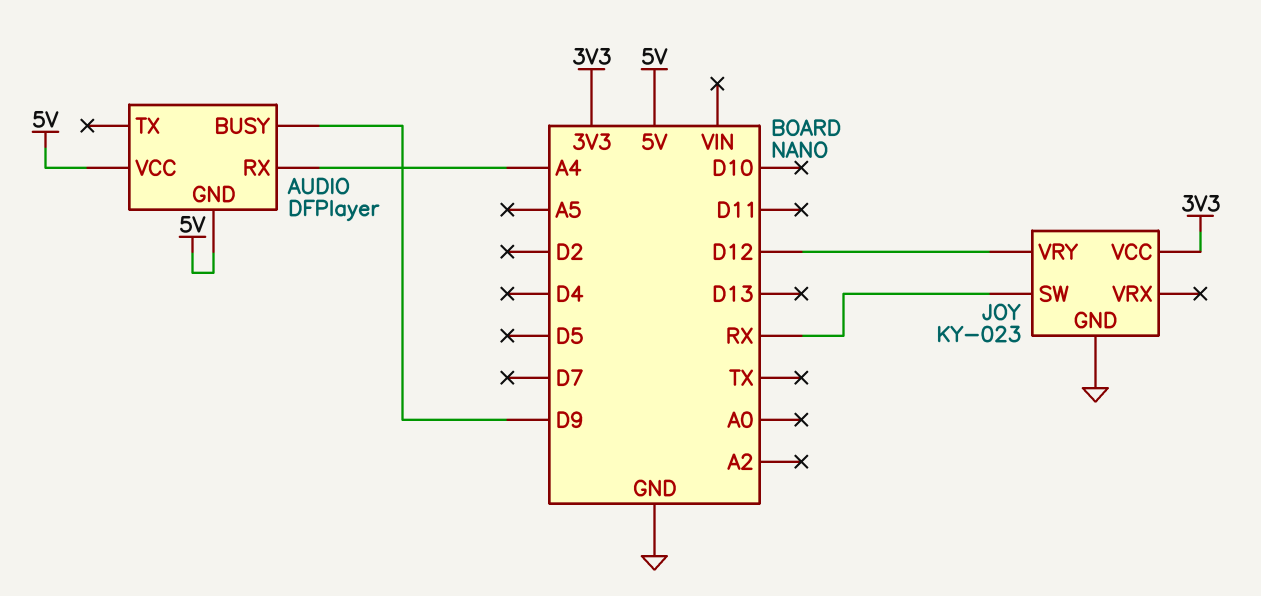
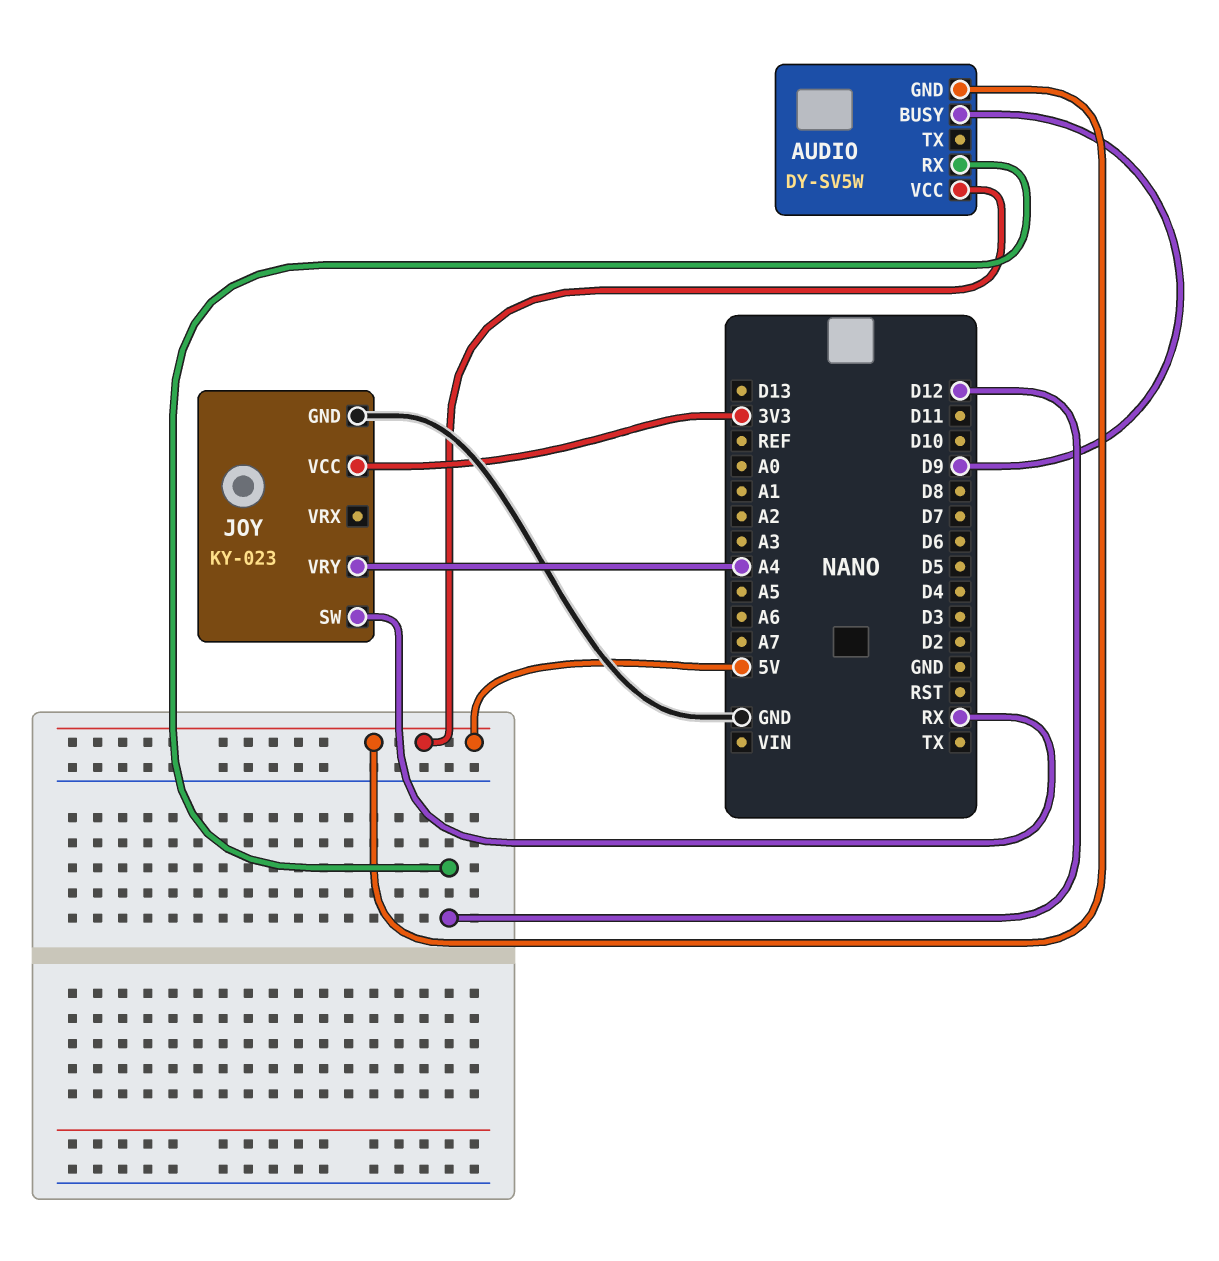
AUDIO: DFPlayer -> DY-SV5W
AUDIO pin RX: A4 -> D12
JOY pin VRY: D12 -> A4

